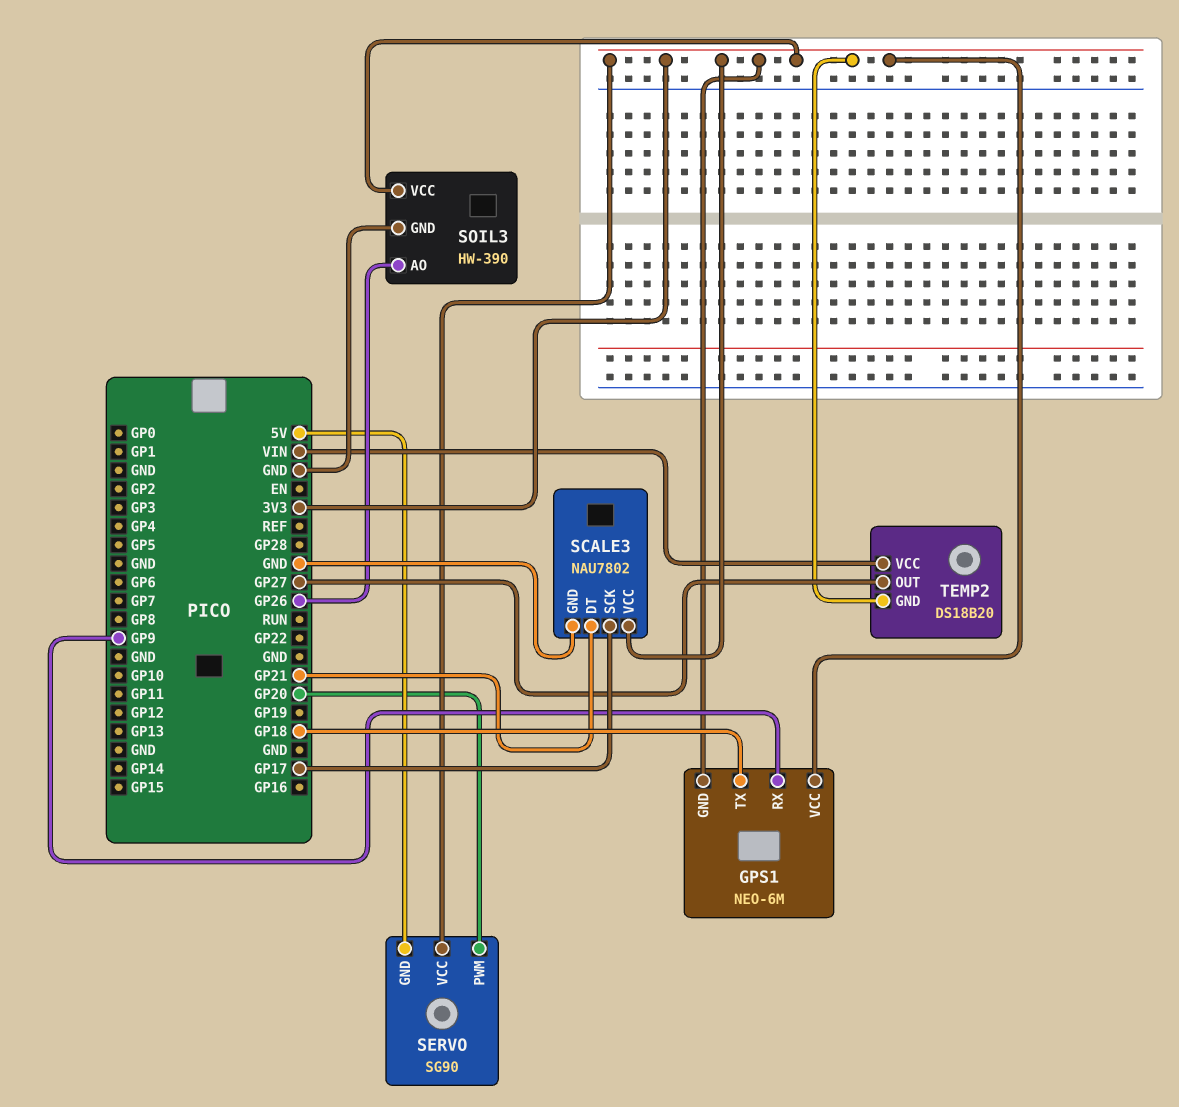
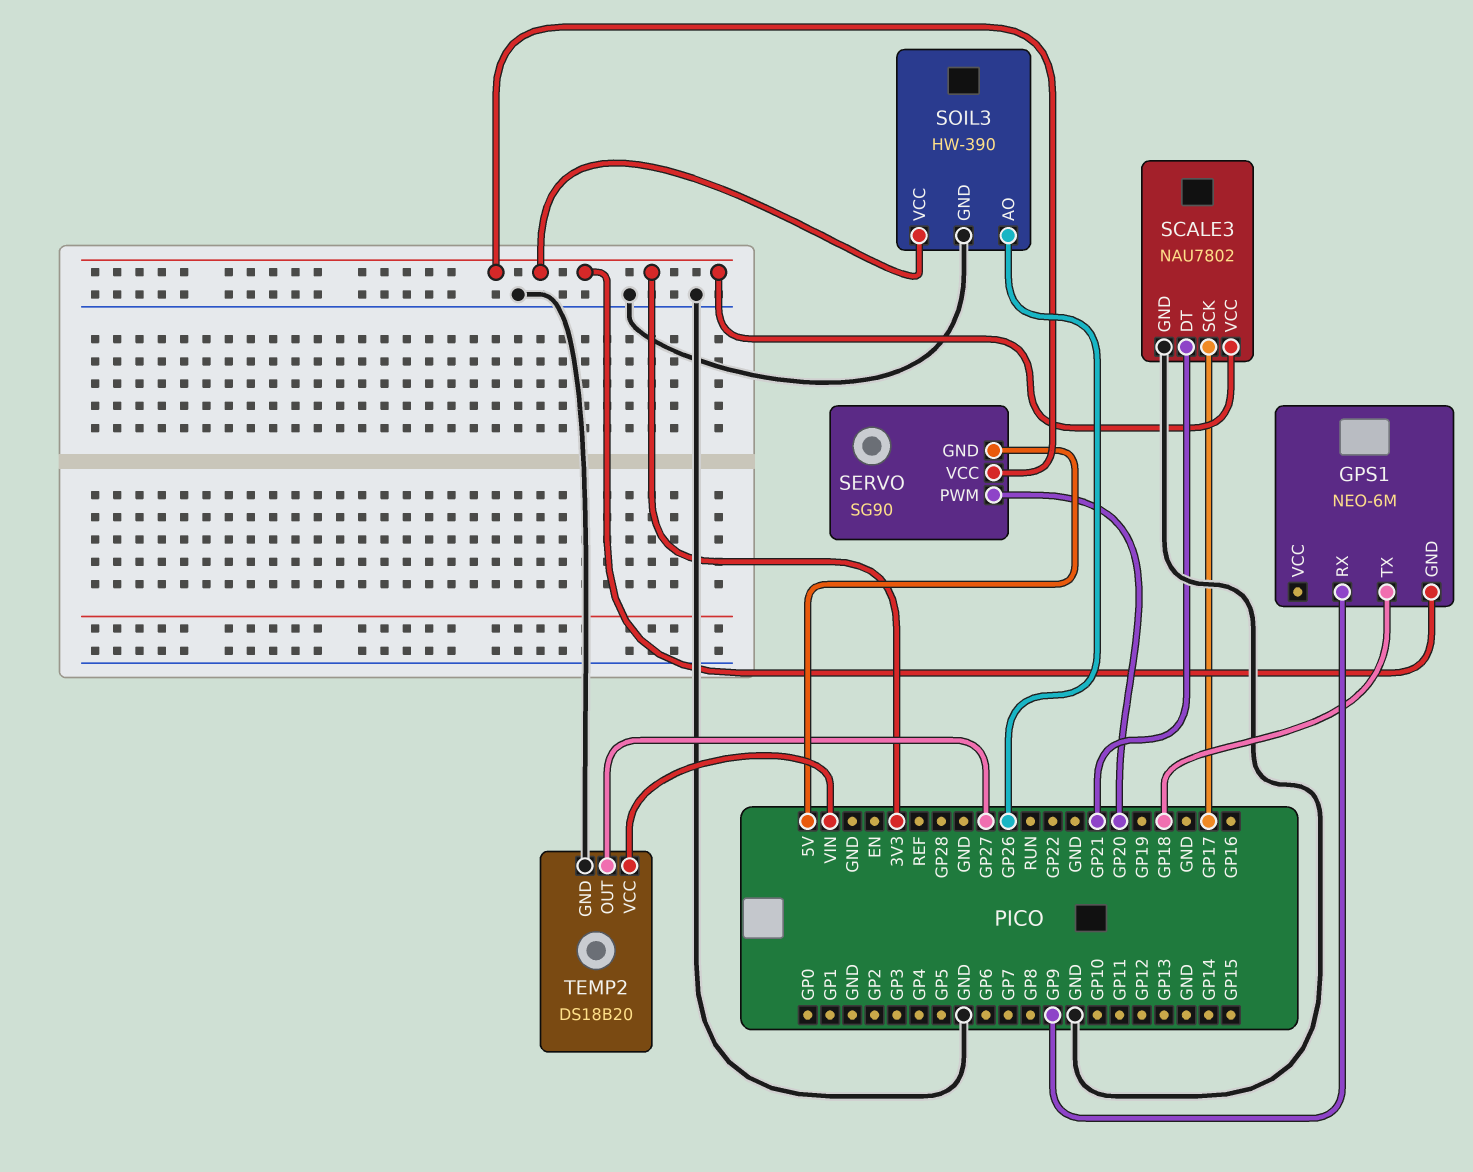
GPS1 pin VCC: 3V3 -> none
TEMP2 pin GND: 3V3 -> GND

